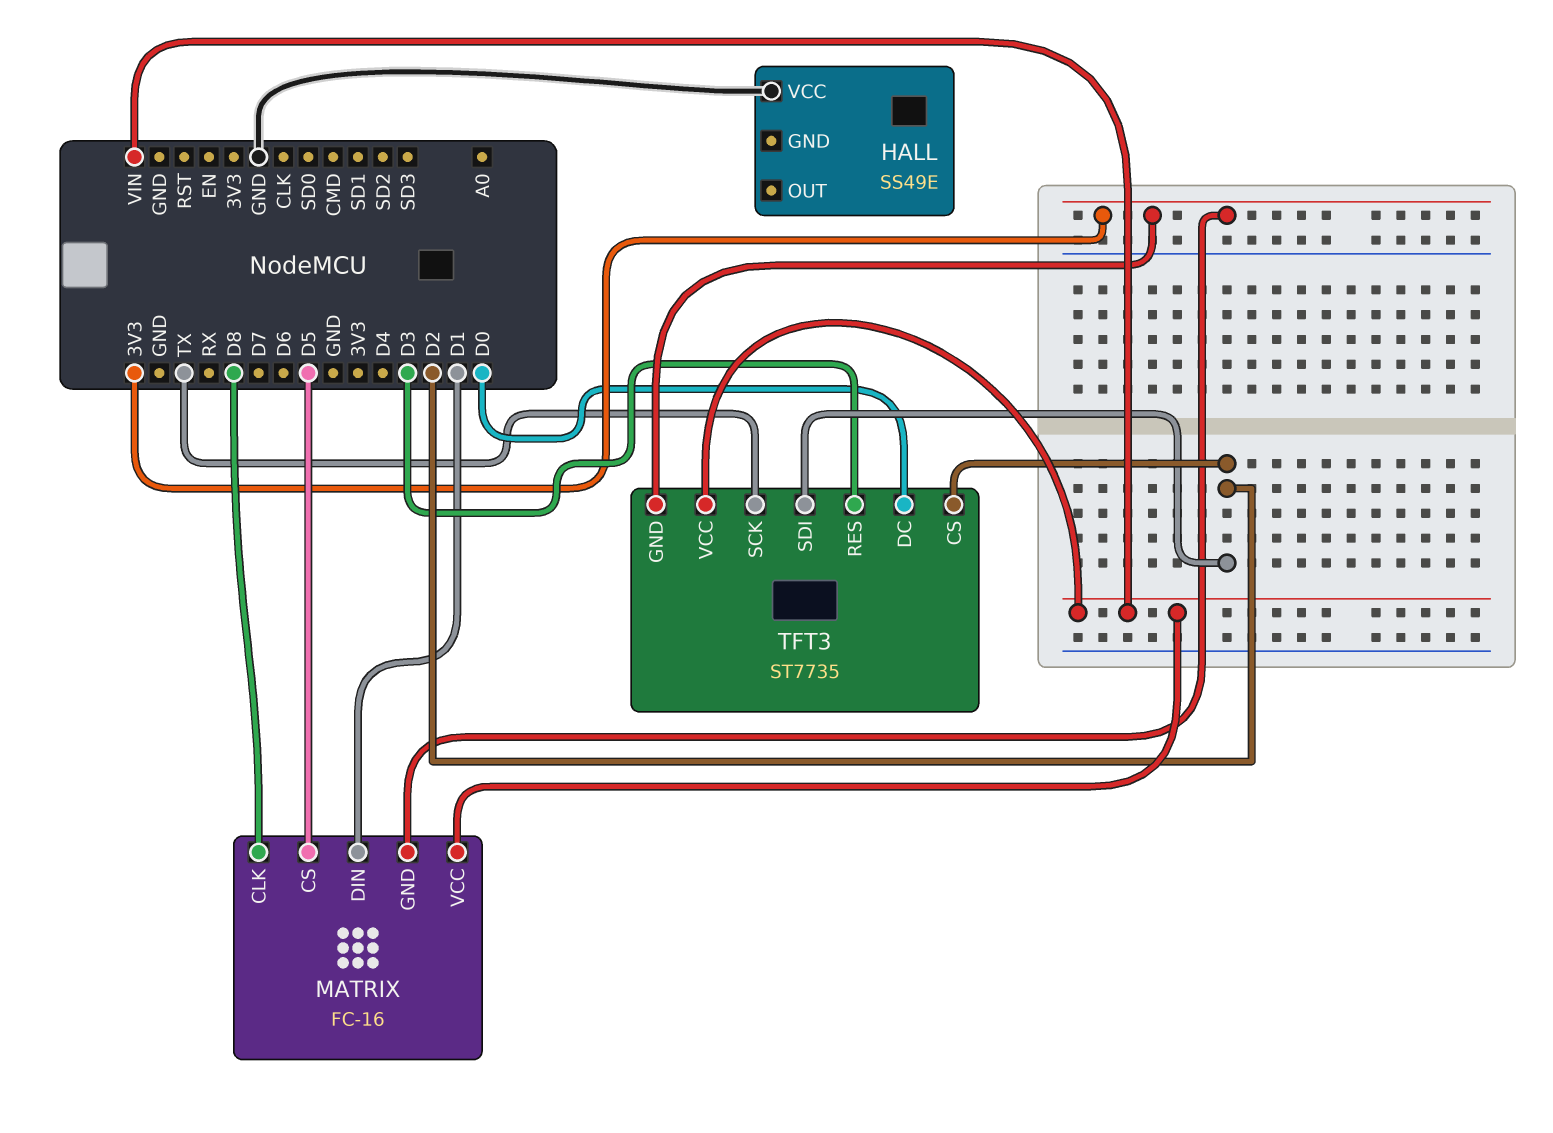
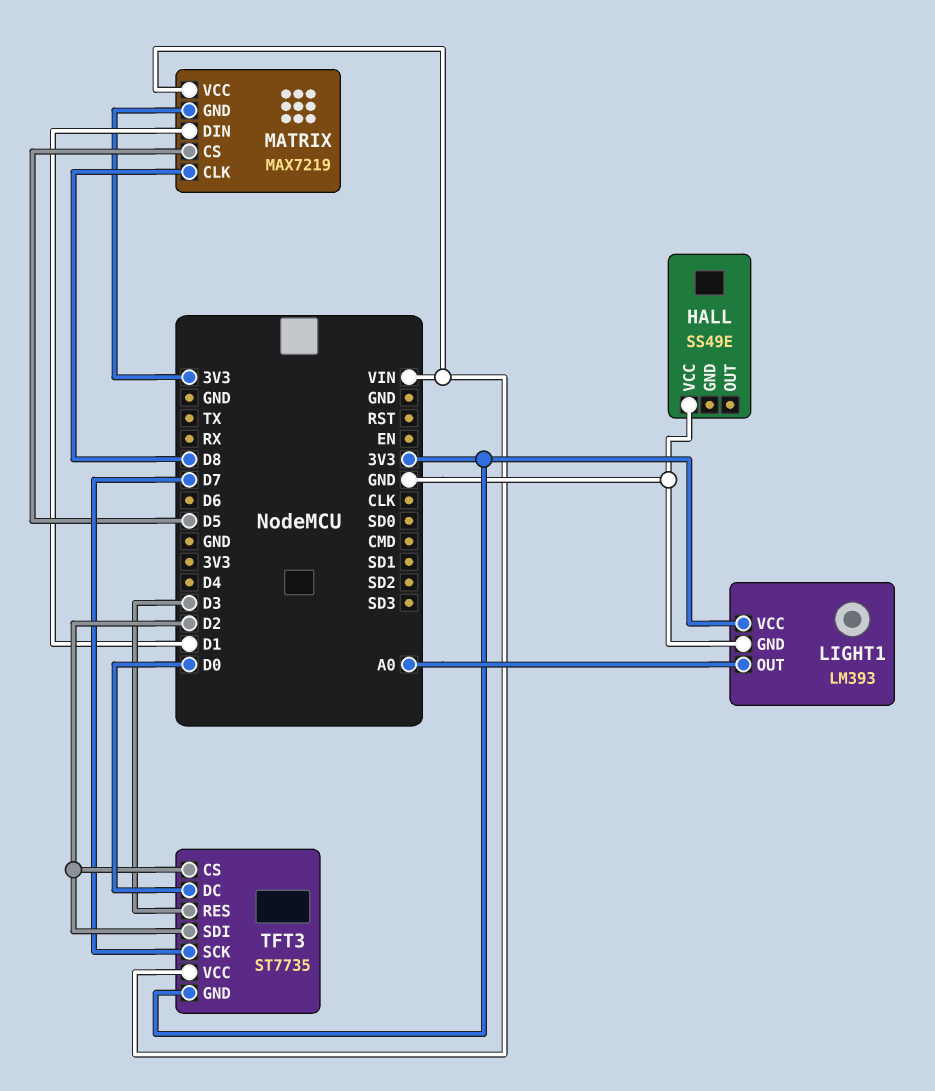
LIGHT1: none -> LM393
LIGHT1 pin GND: none -> GND
LIGHT1 pin OUT: none -> A0
LIGHT1 pin VCC: none -> 3V3
MATRIX: FC-16 -> MAX7219
TFT3 pin SCK: TX -> D7

